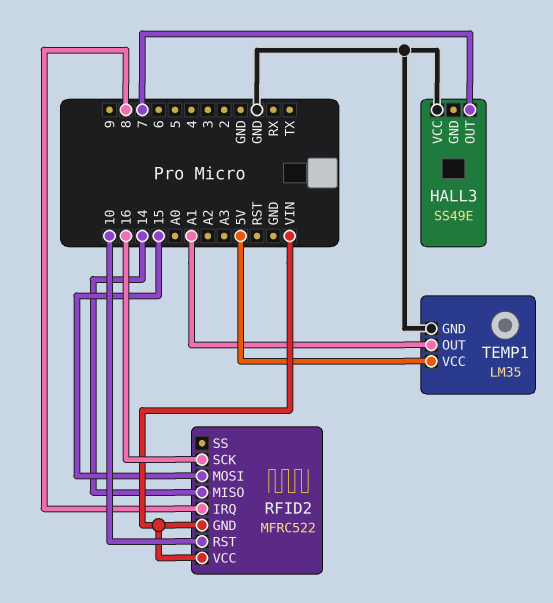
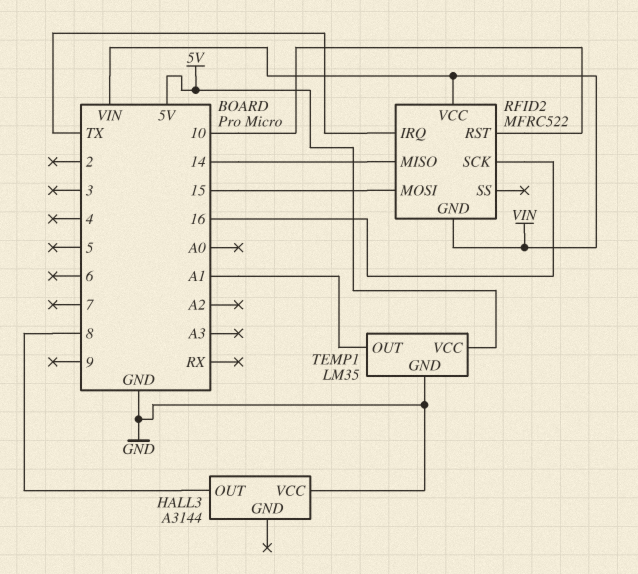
HALL3: SS49E -> A3144
HALL3 pin OUT: 7 -> 8
RFID2 pin IRQ: 8 -> TX

